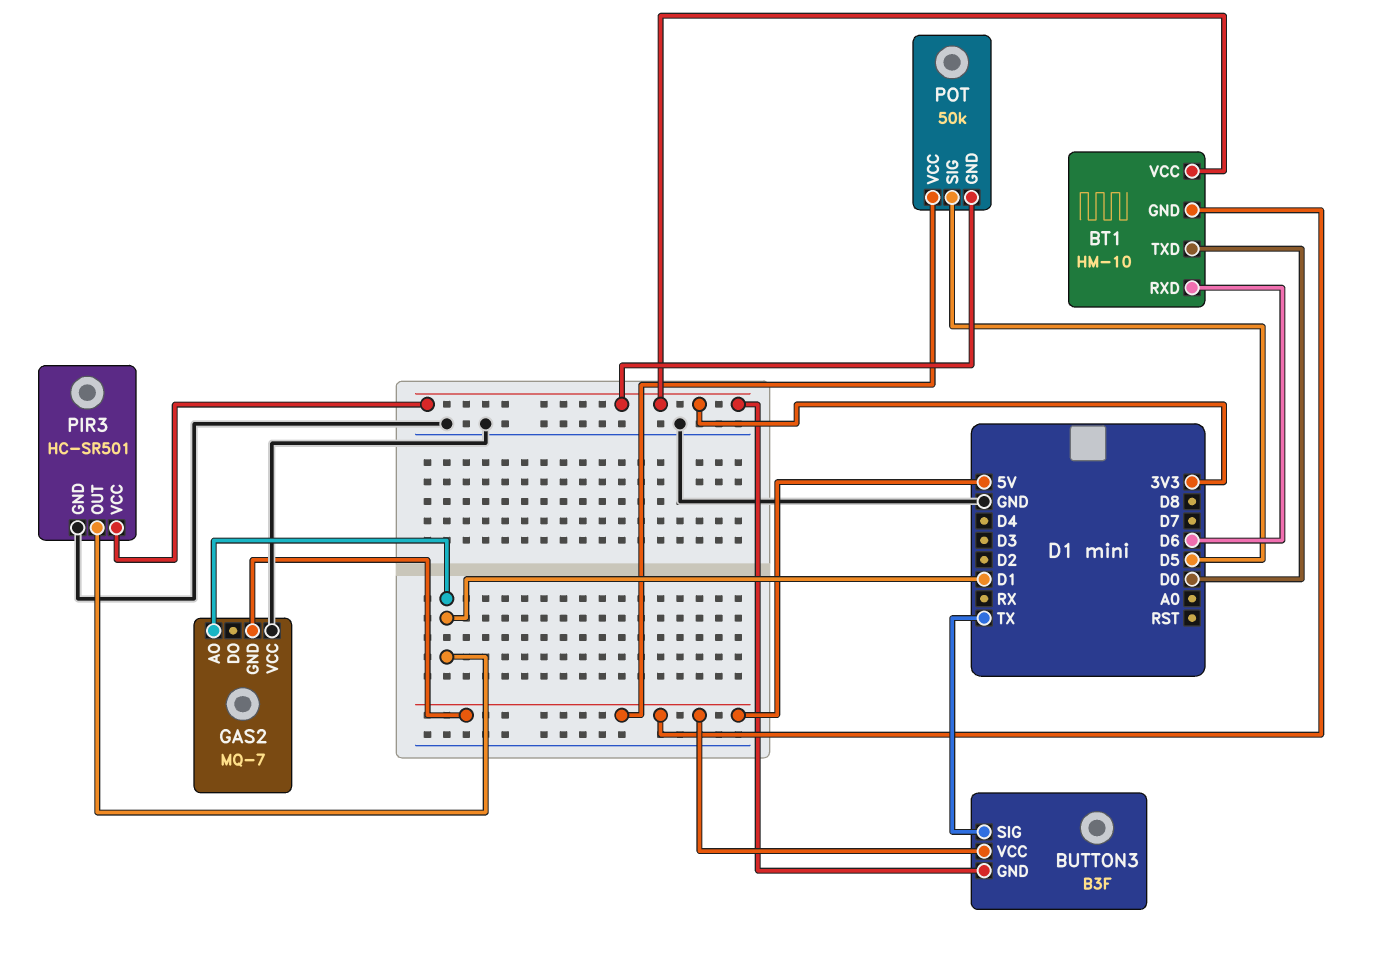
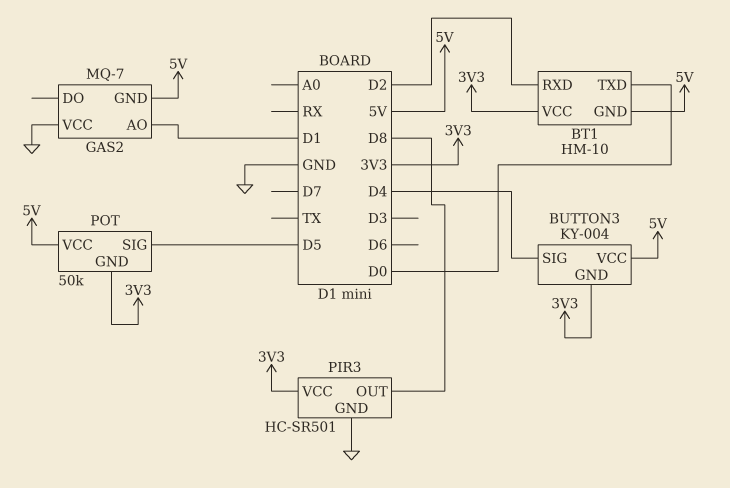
BT1 pin RXD: D6 -> D2
BUTTON3: B3F -> KY-004
BUTTON3 pin SIG: TX -> D4
PIR3 pin OUT: D1 -> D8

